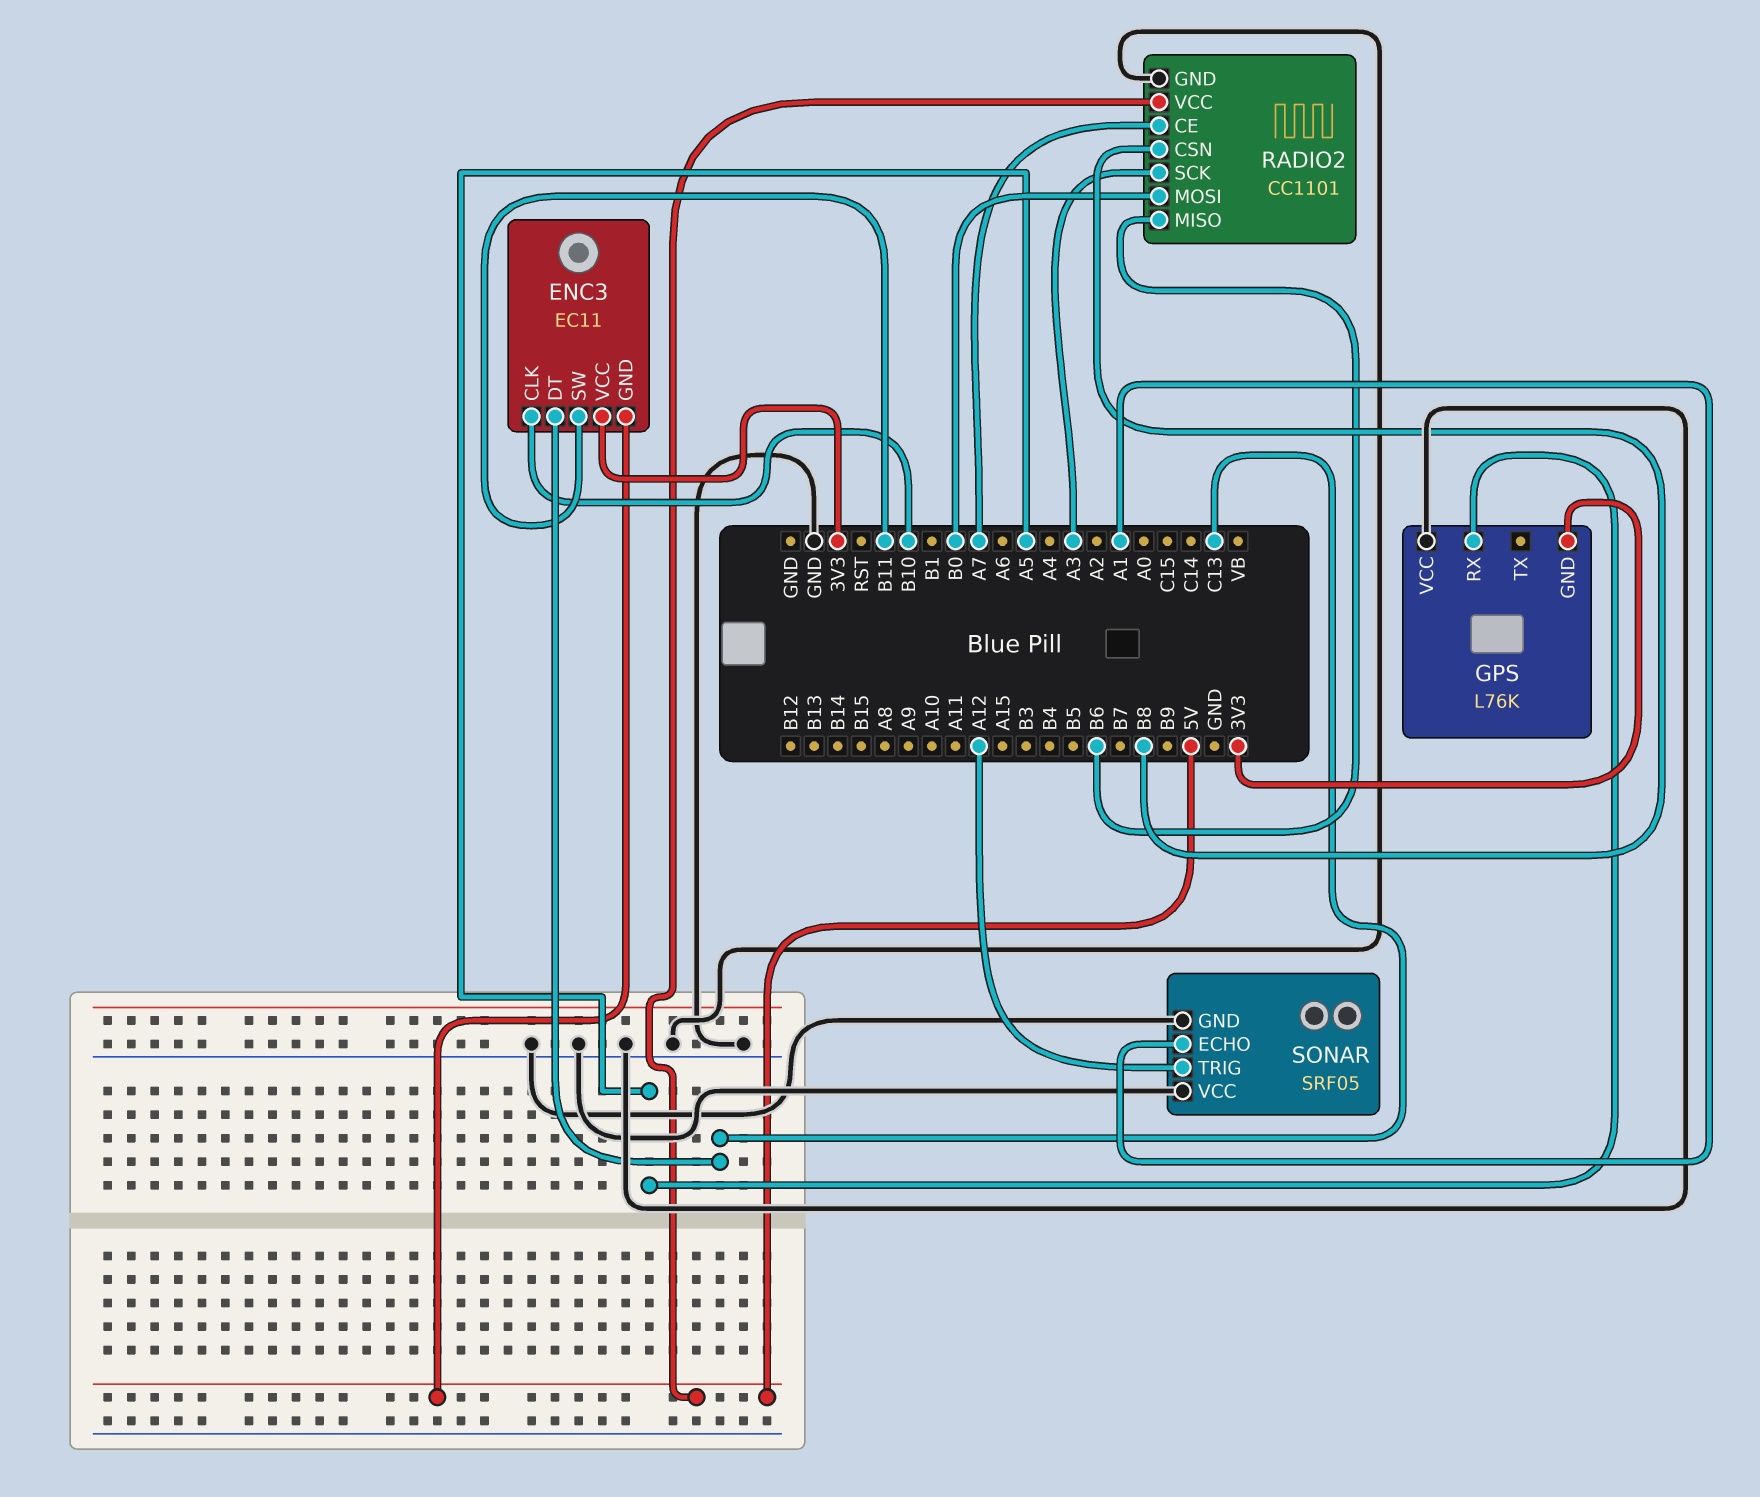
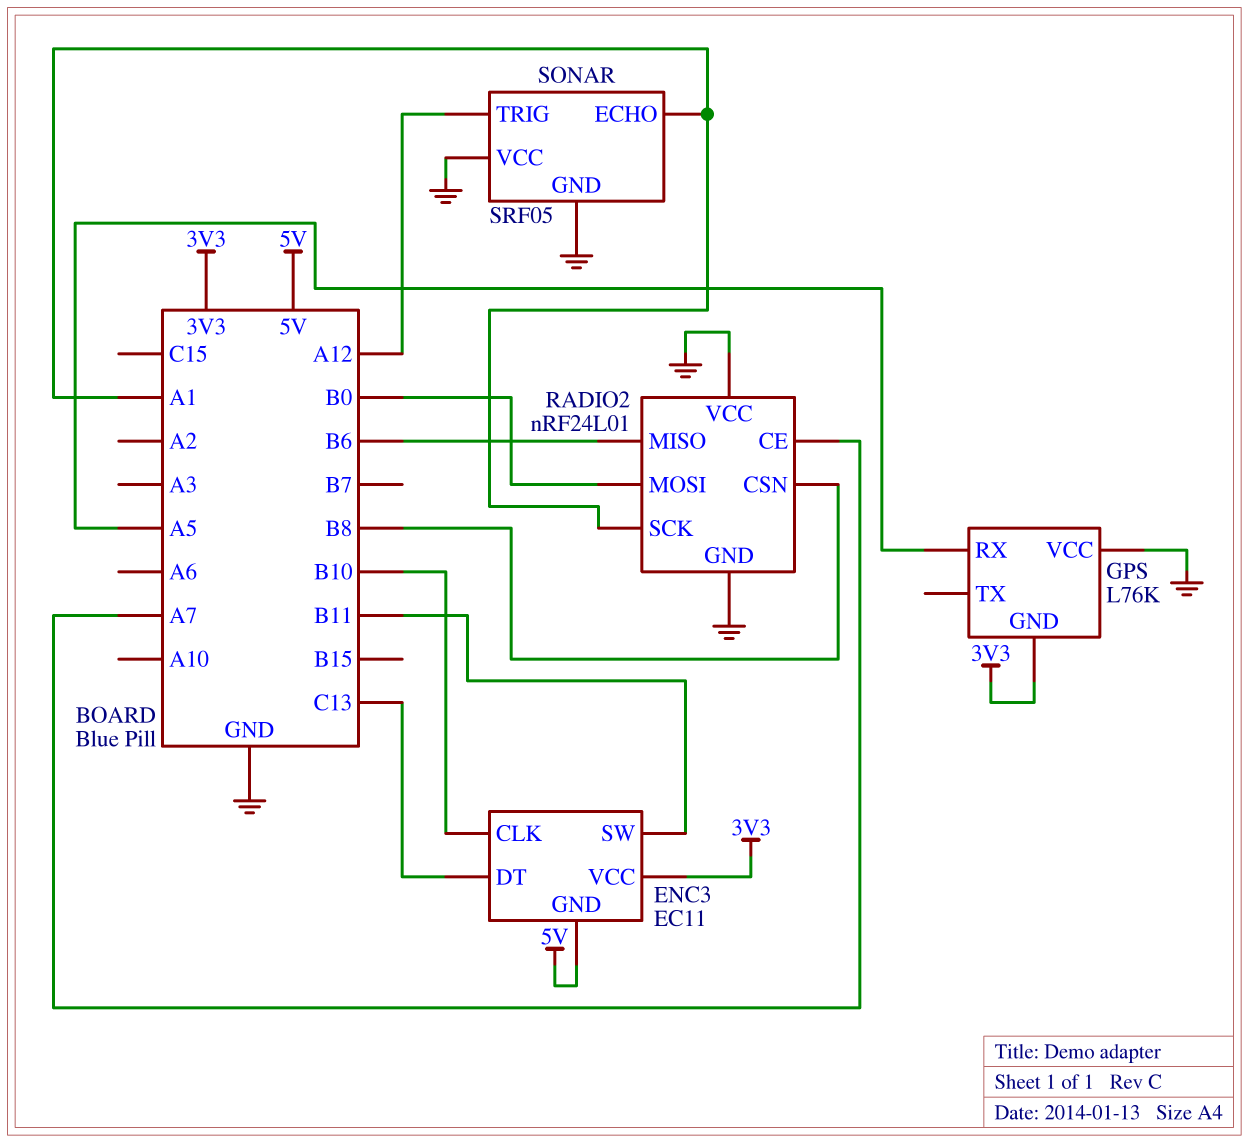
RADIO2: CC1101 -> nRF24L01
RADIO2 pin SCK: A3 -> A1
RADIO2 pin VCC: 5V -> GND

